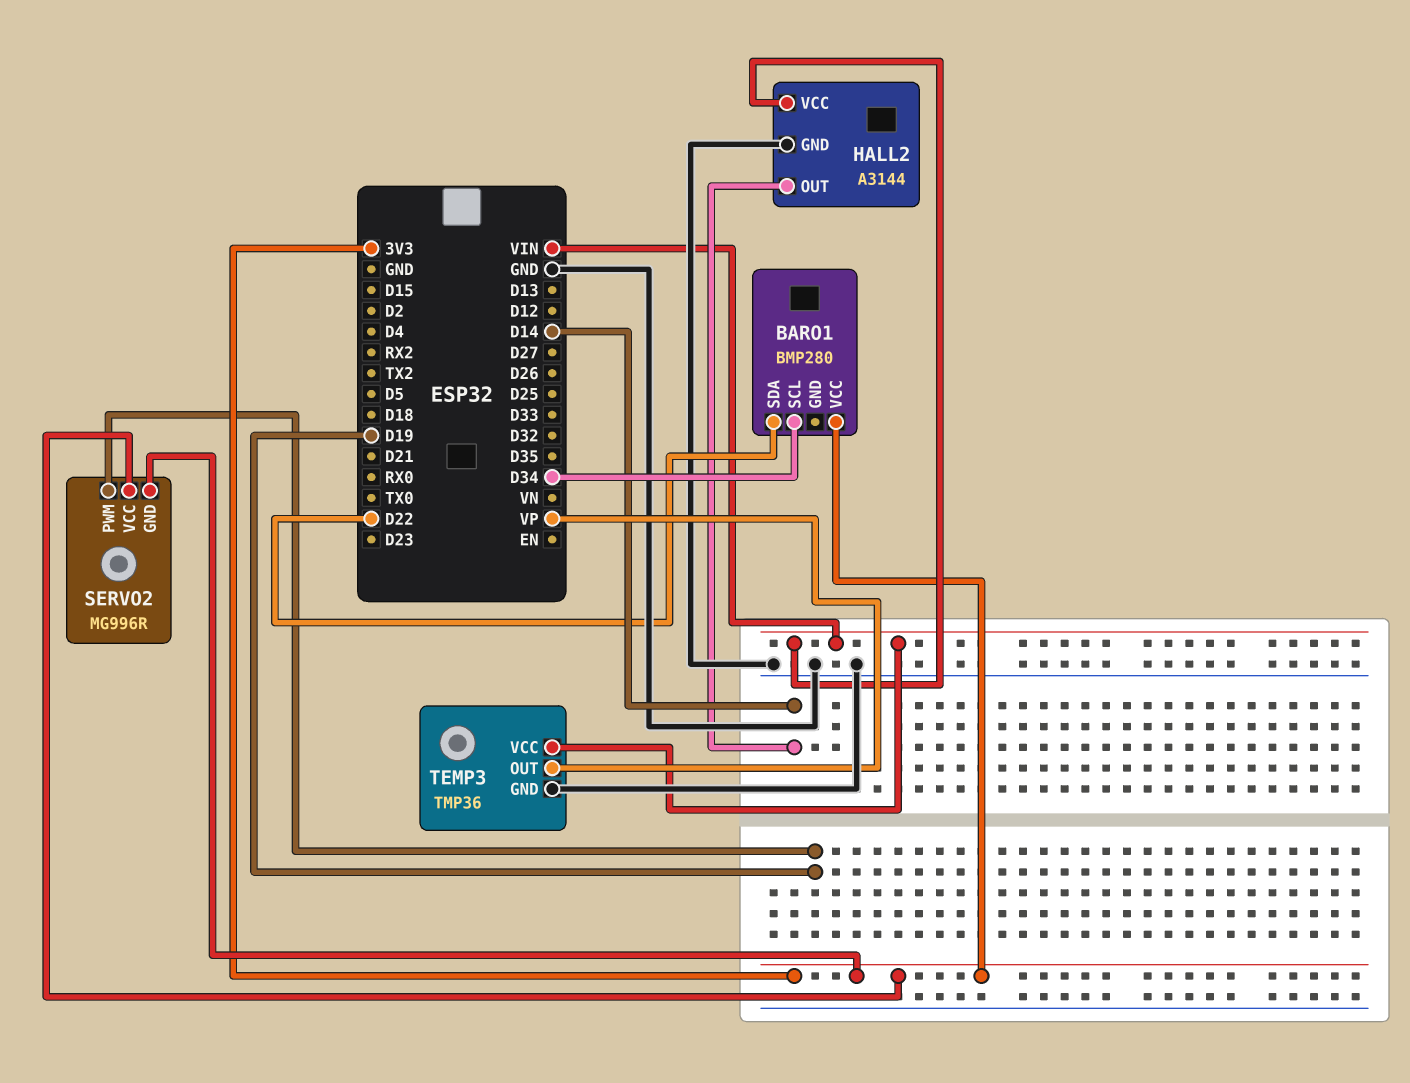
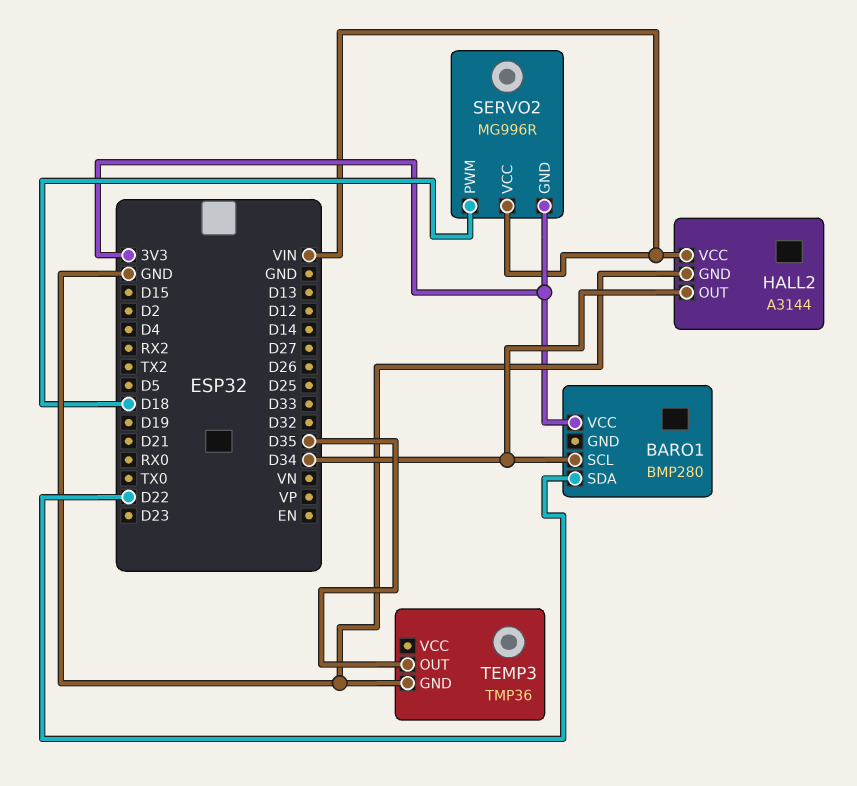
HALL2 pin OUT: D14 -> D34
SERVO2 pin PWM: D19 -> D18
SERVO2 pin VCC: 3V3 -> VIN
TEMP3 pin OUT: VP -> D35
TEMP3 pin VCC: VIN -> none

